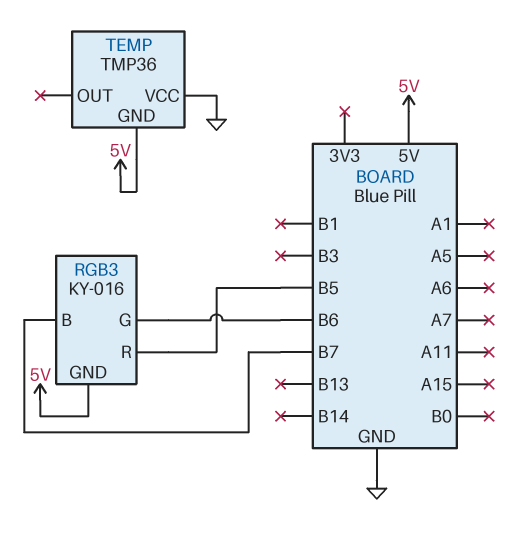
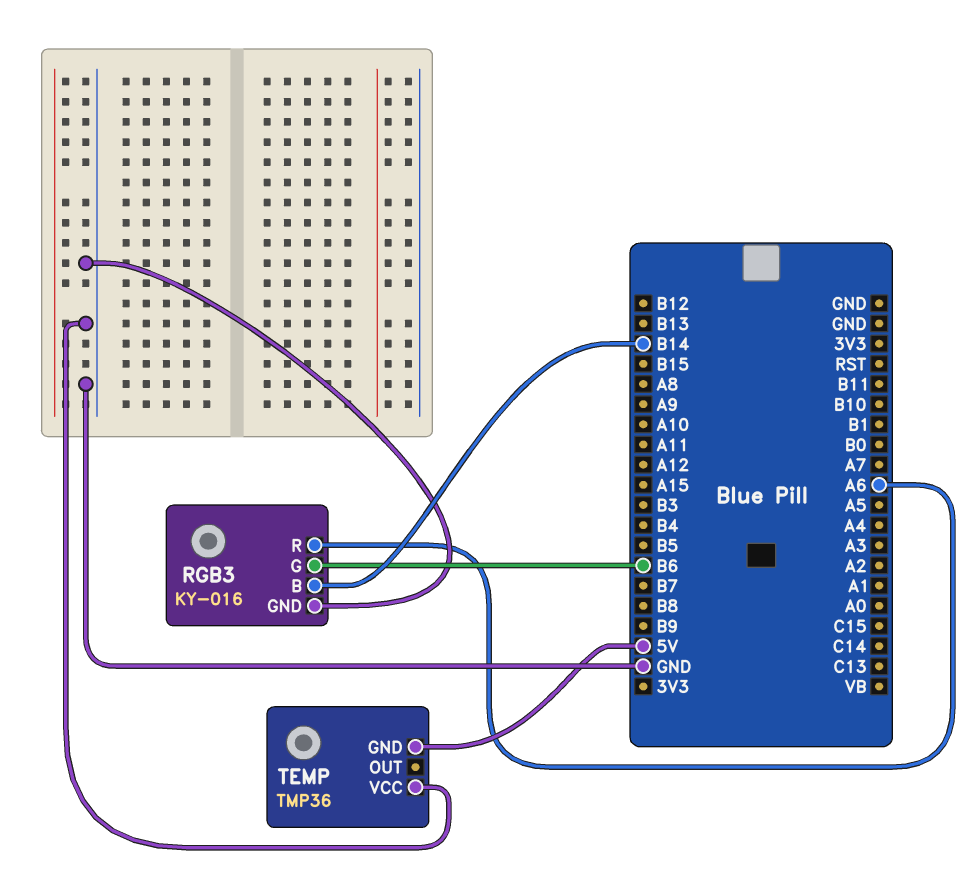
RGB3 pin B: B7 -> B14
RGB3 pin GND: 5V -> GND
RGB3 pin R: B5 -> A6

